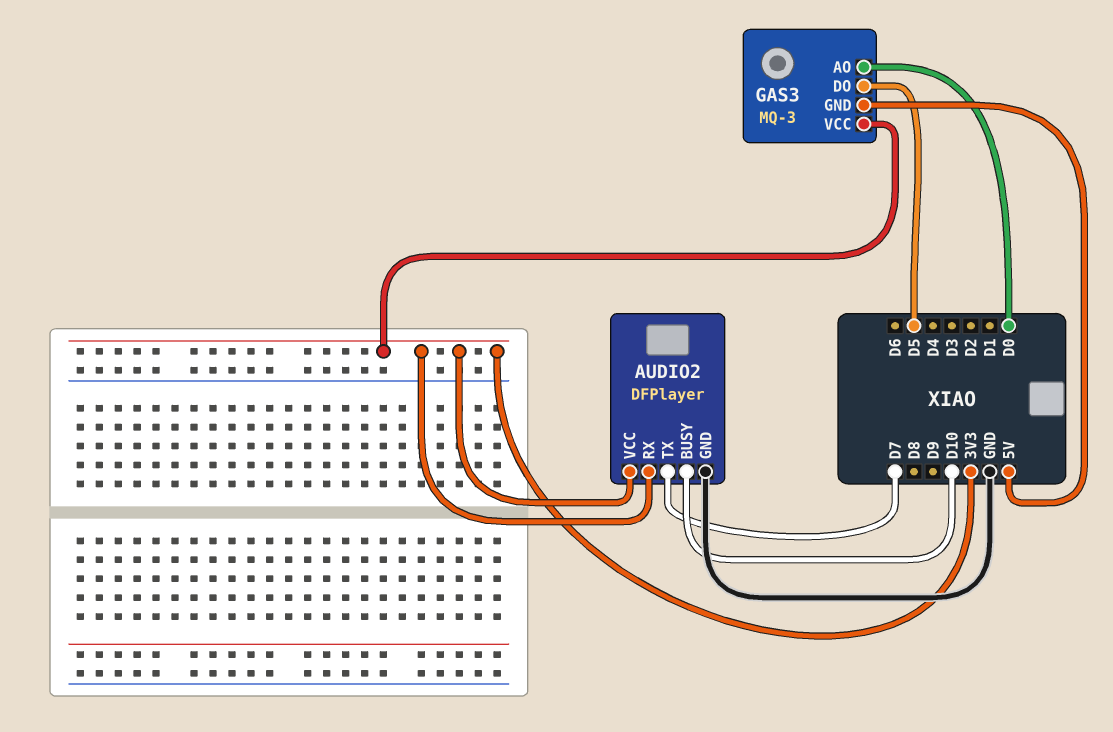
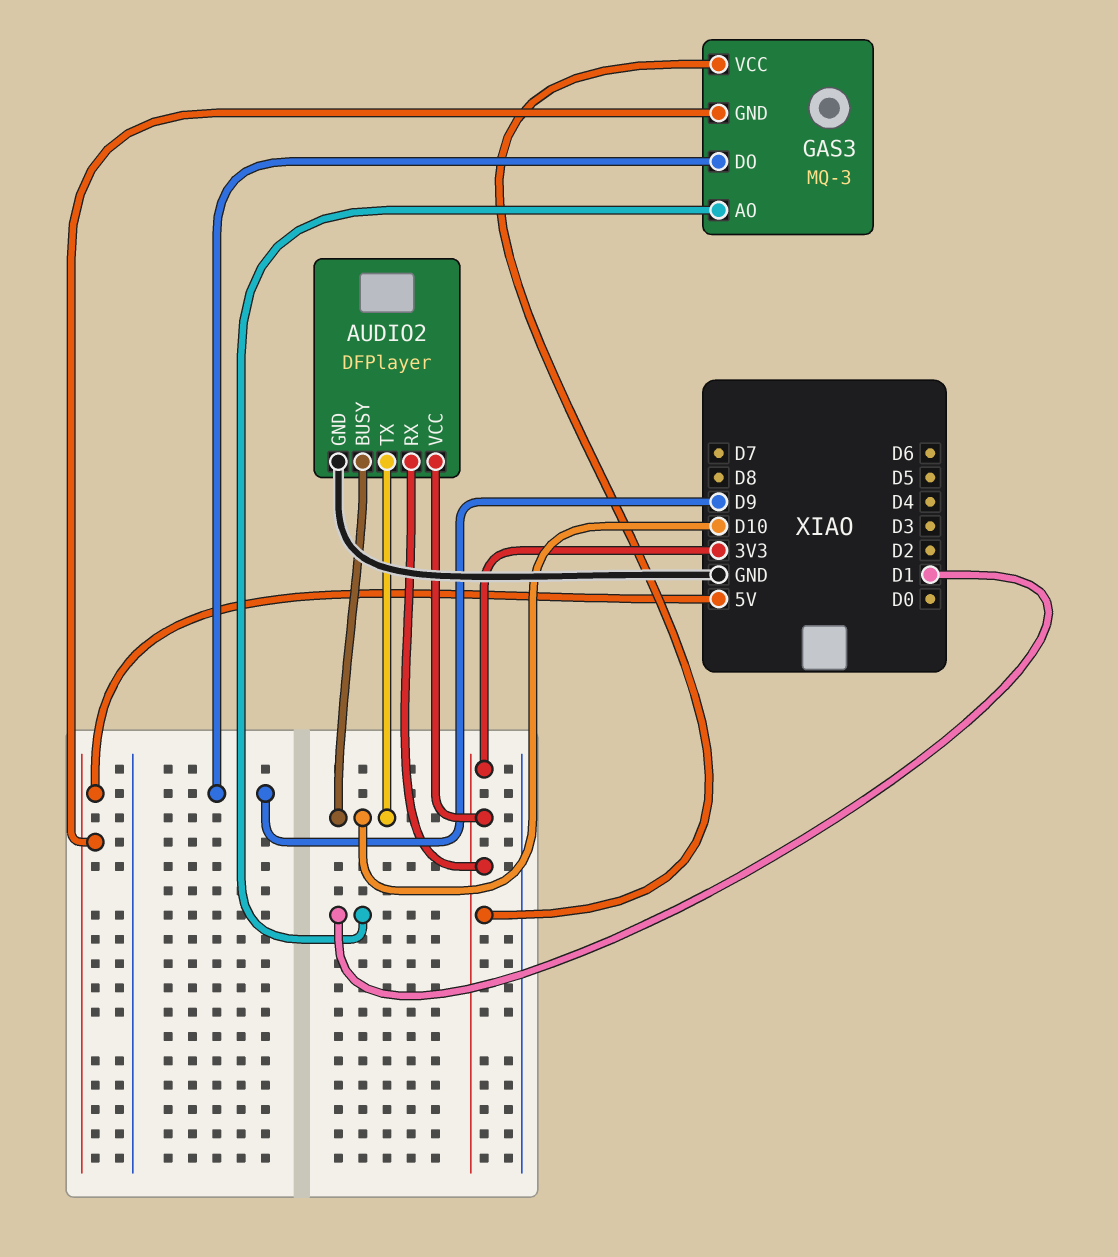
AUDIO2 pin TX: D7 -> D10
GAS3 pin AO: D0 -> D1
GAS3 pin DO: D5 -> D9

